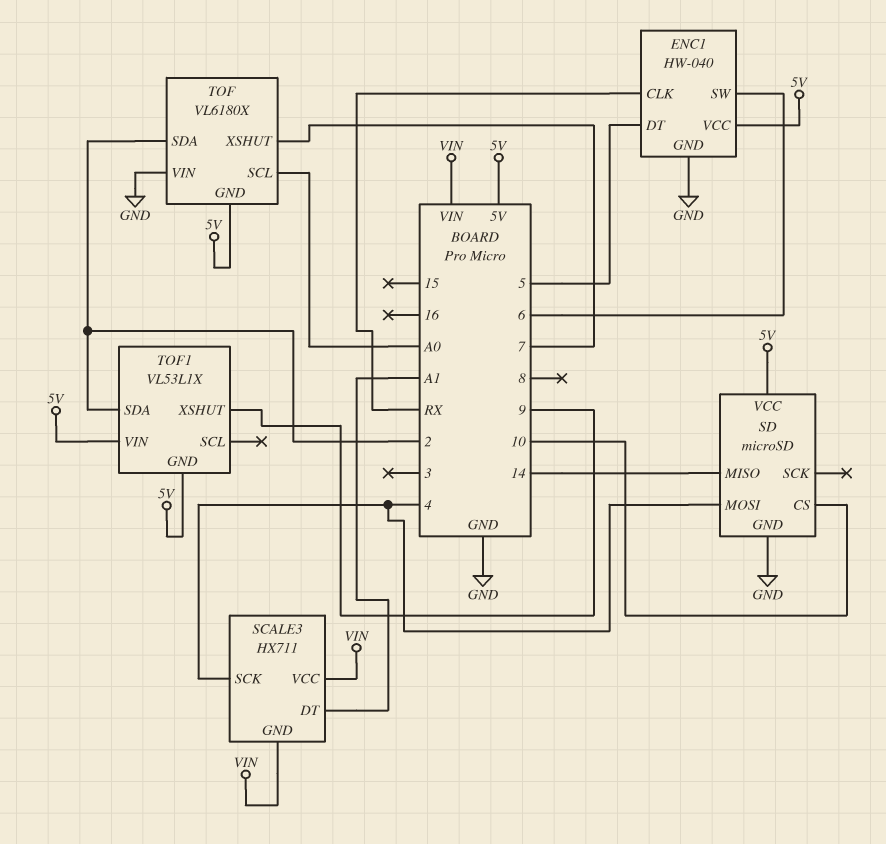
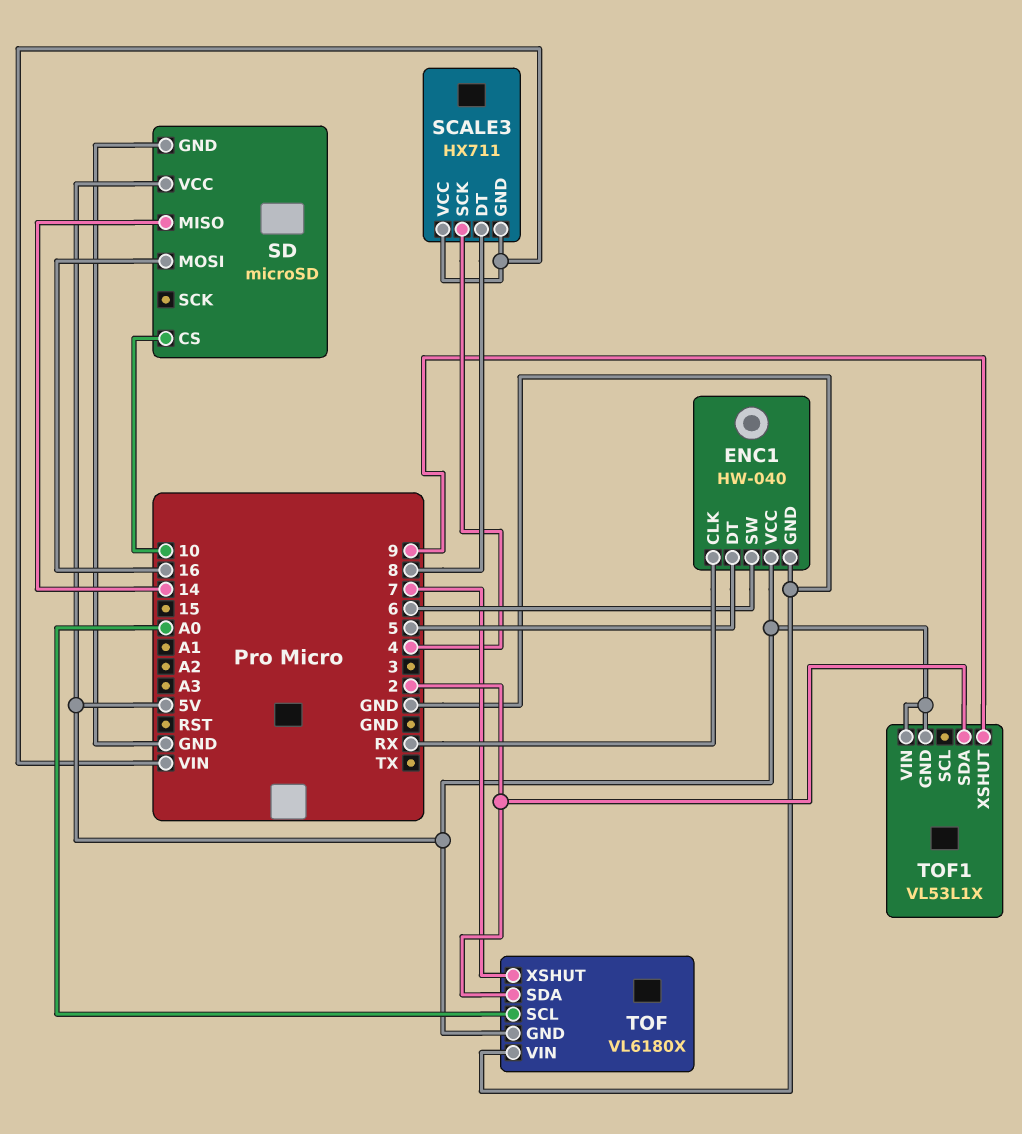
SCALE3 pin DT: A1 -> 8
SD pin MOSI: 4 -> 16

